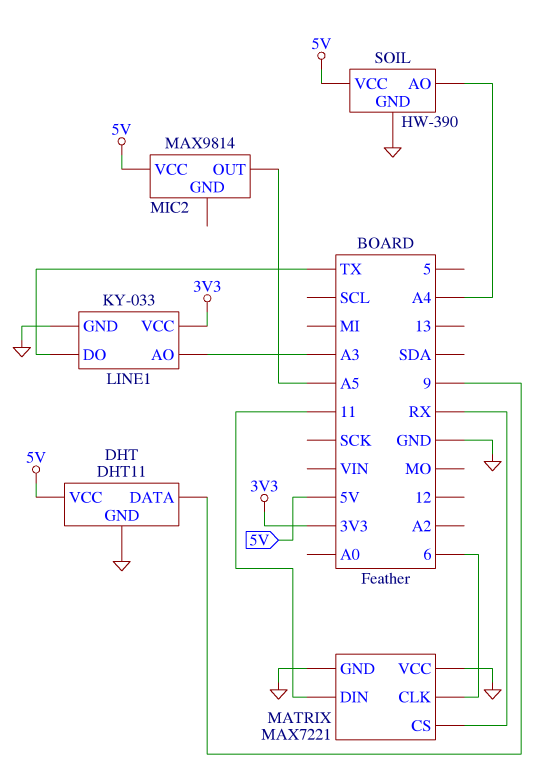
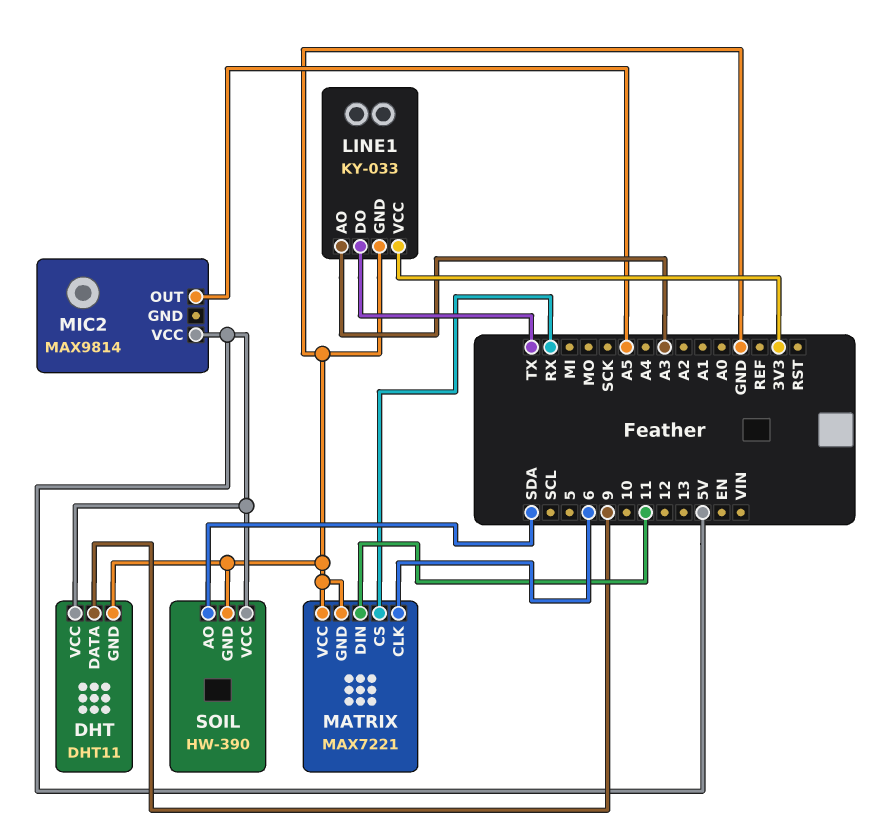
SOIL pin AO: A4 -> SDA

